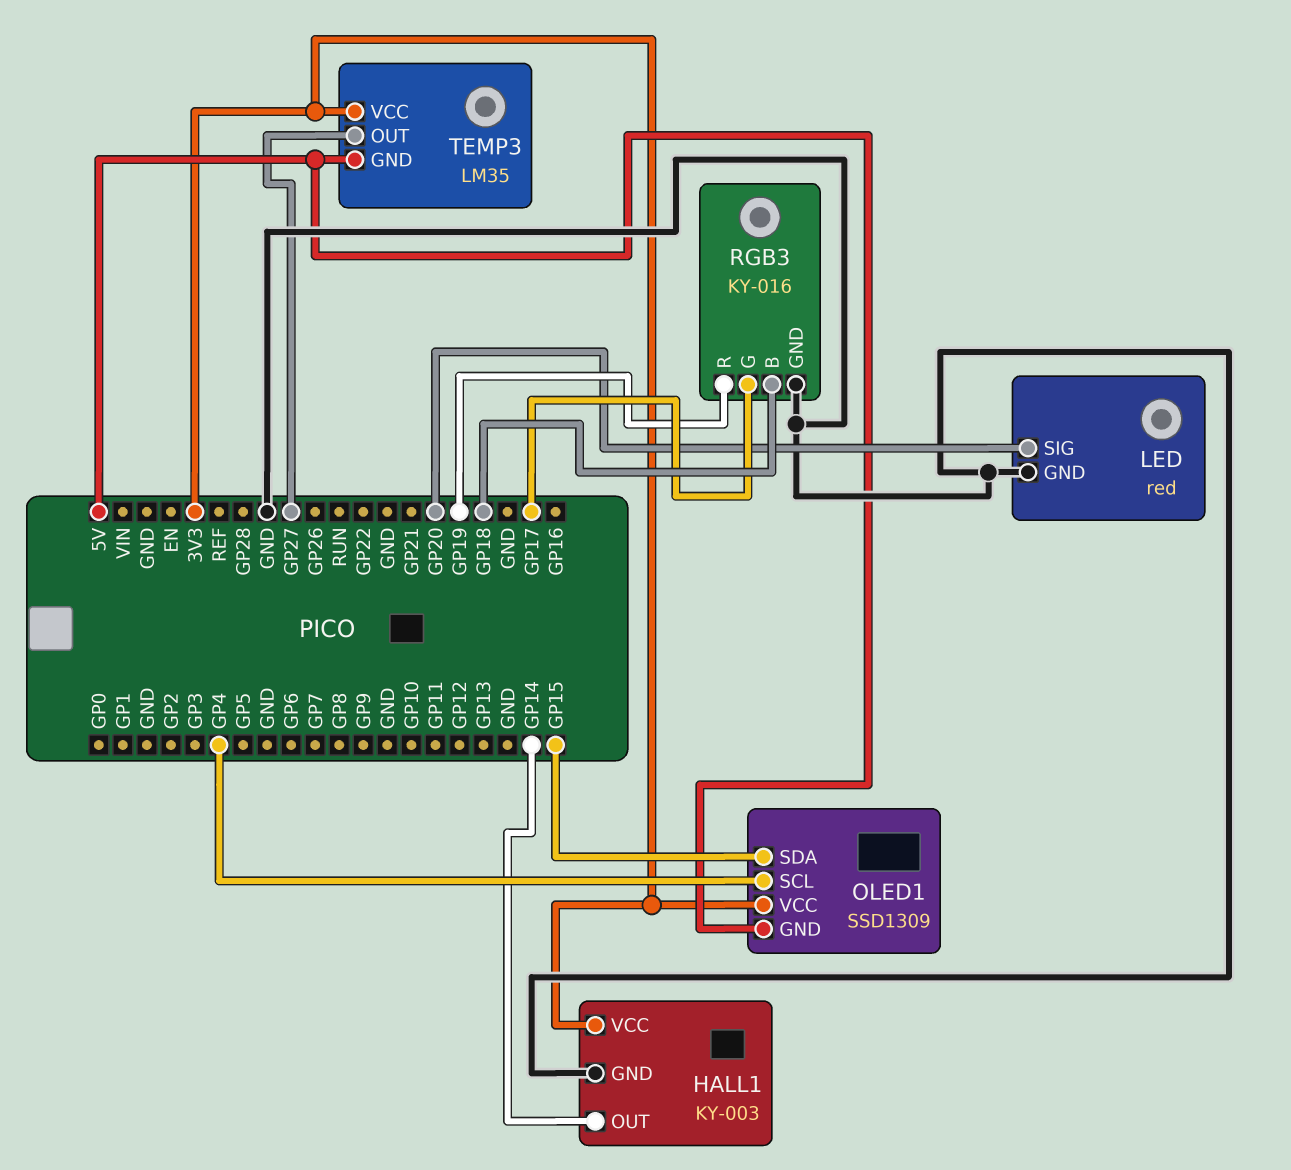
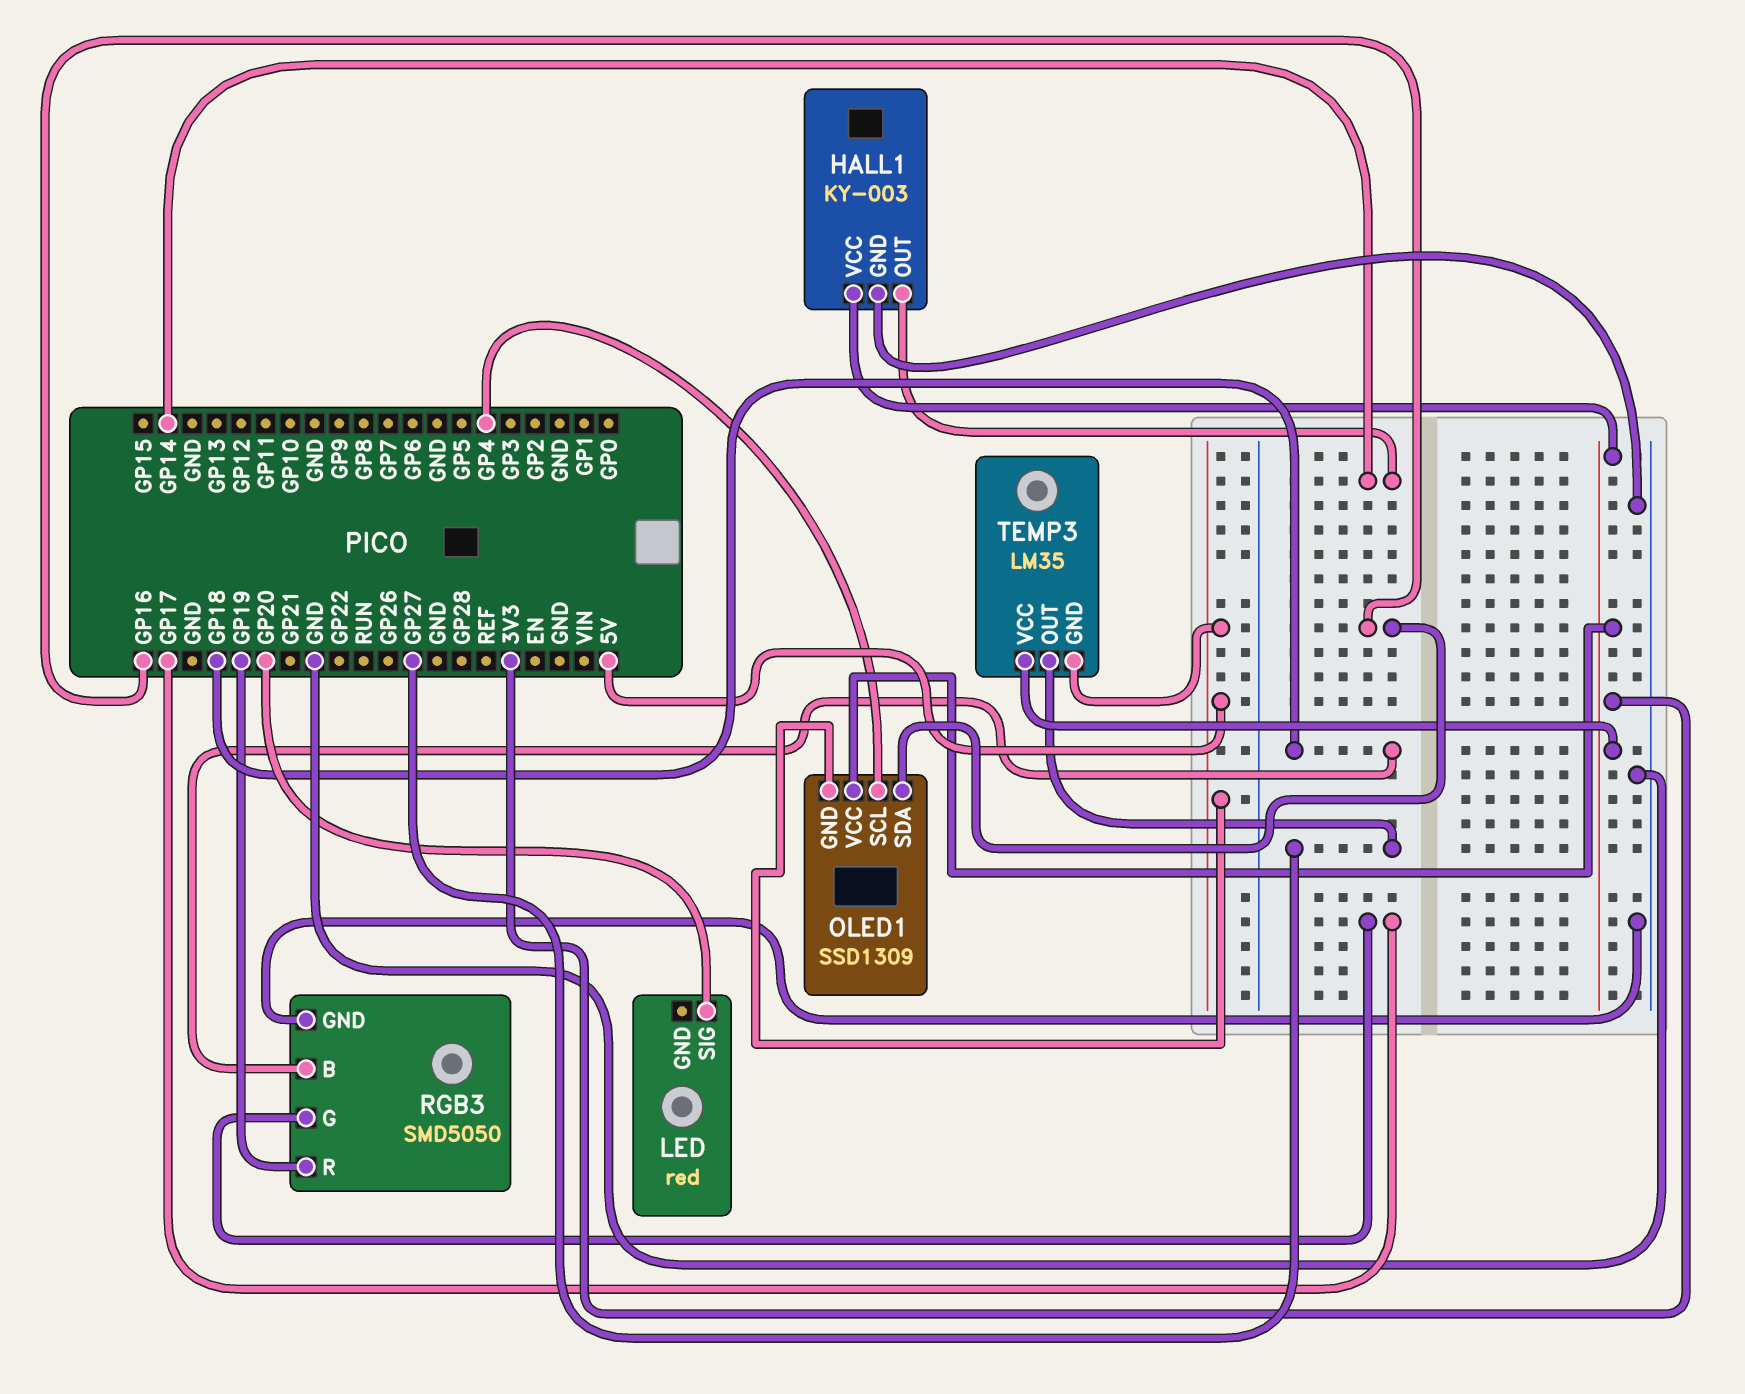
LED pin GND: GND -> none
OLED1 pin SDA: GP15 -> GP16
RGB3: KY-016 -> SMD5050

